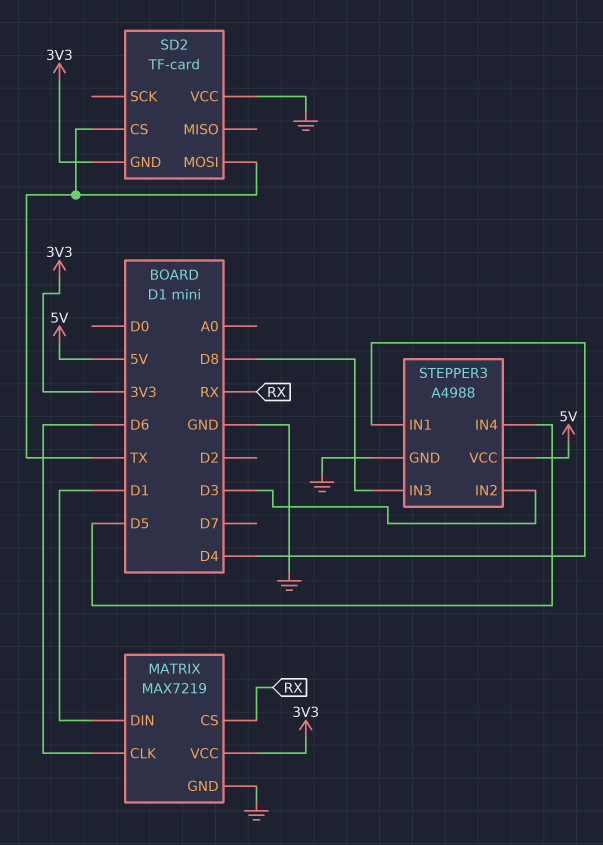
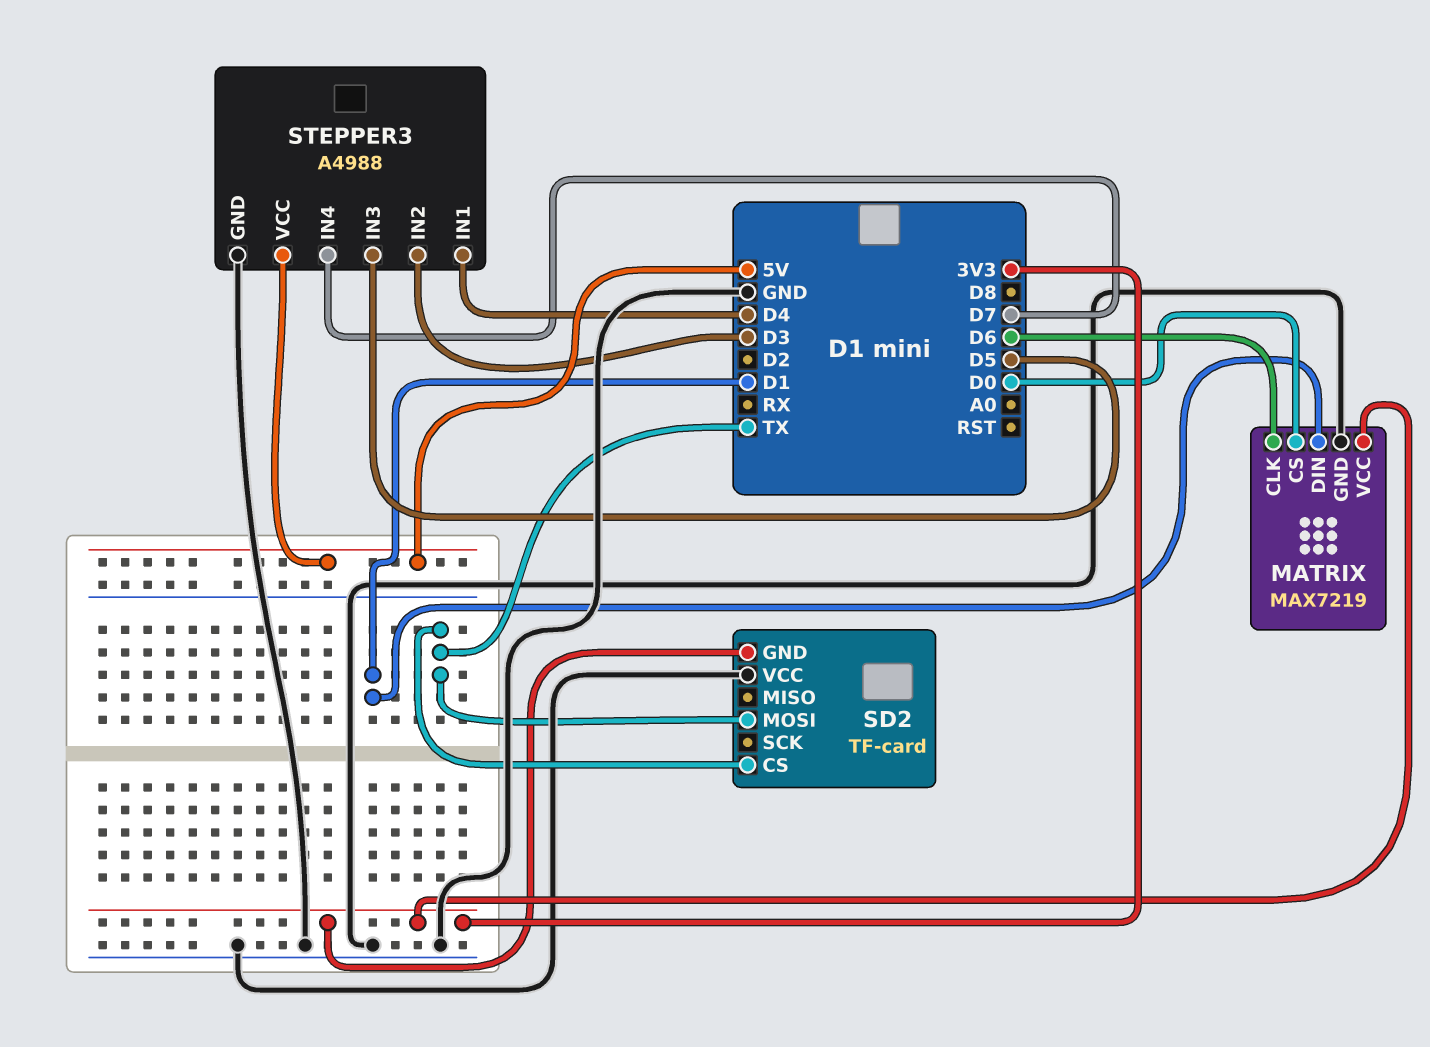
MATRIX pin CS: RX -> D0
STEPPER3 pin IN3: D8 -> D5
STEPPER3 pin IN4: D5 -> D7

